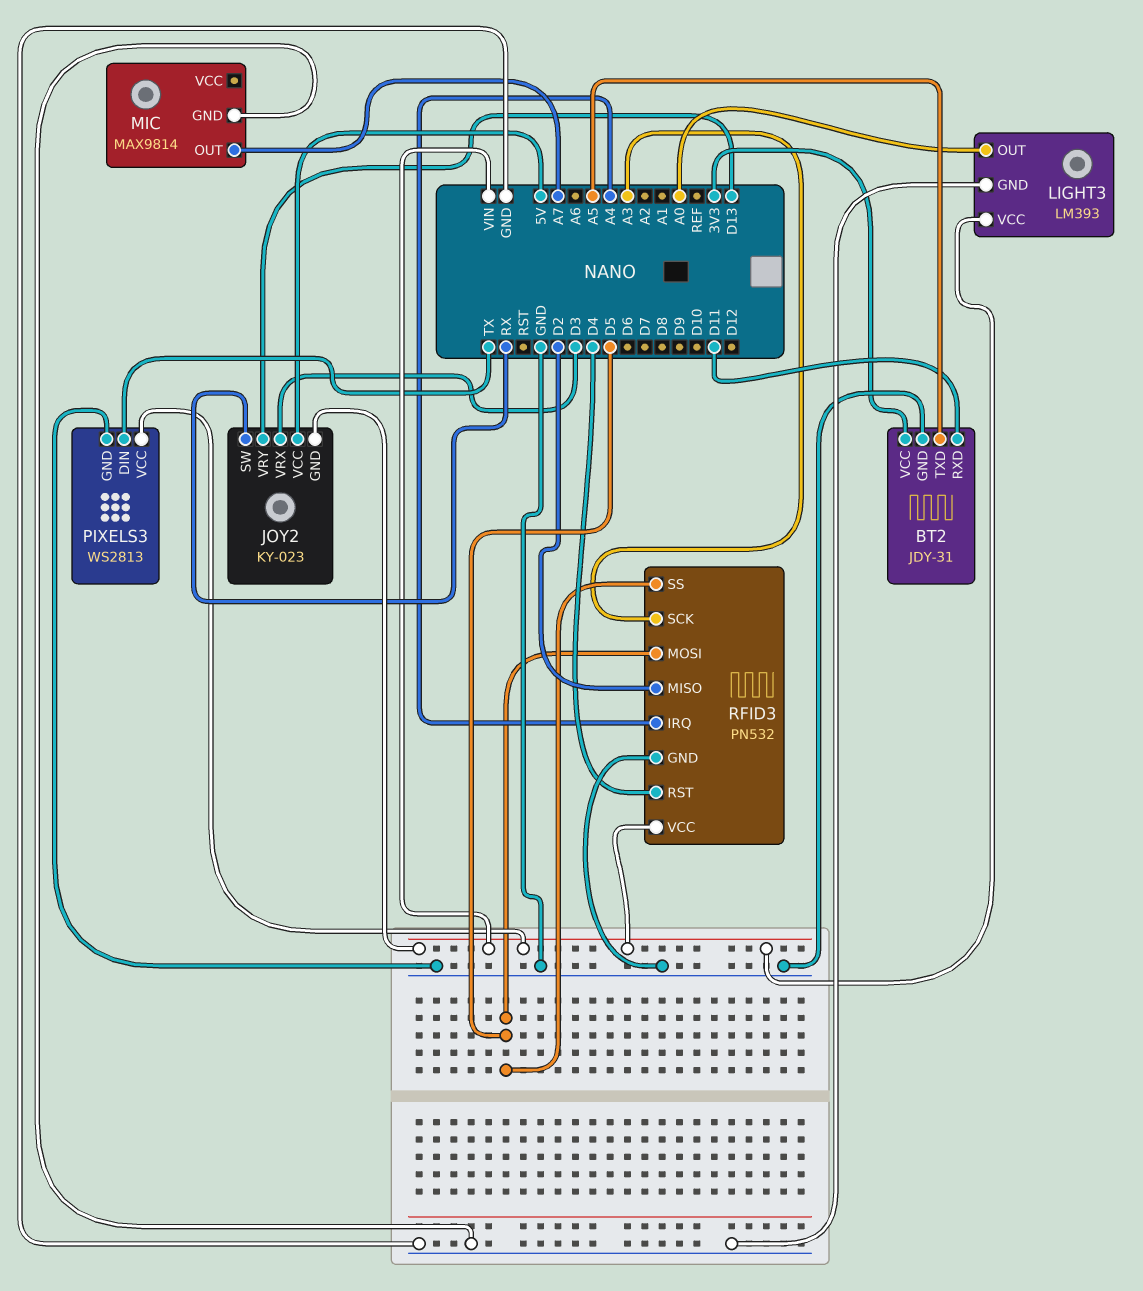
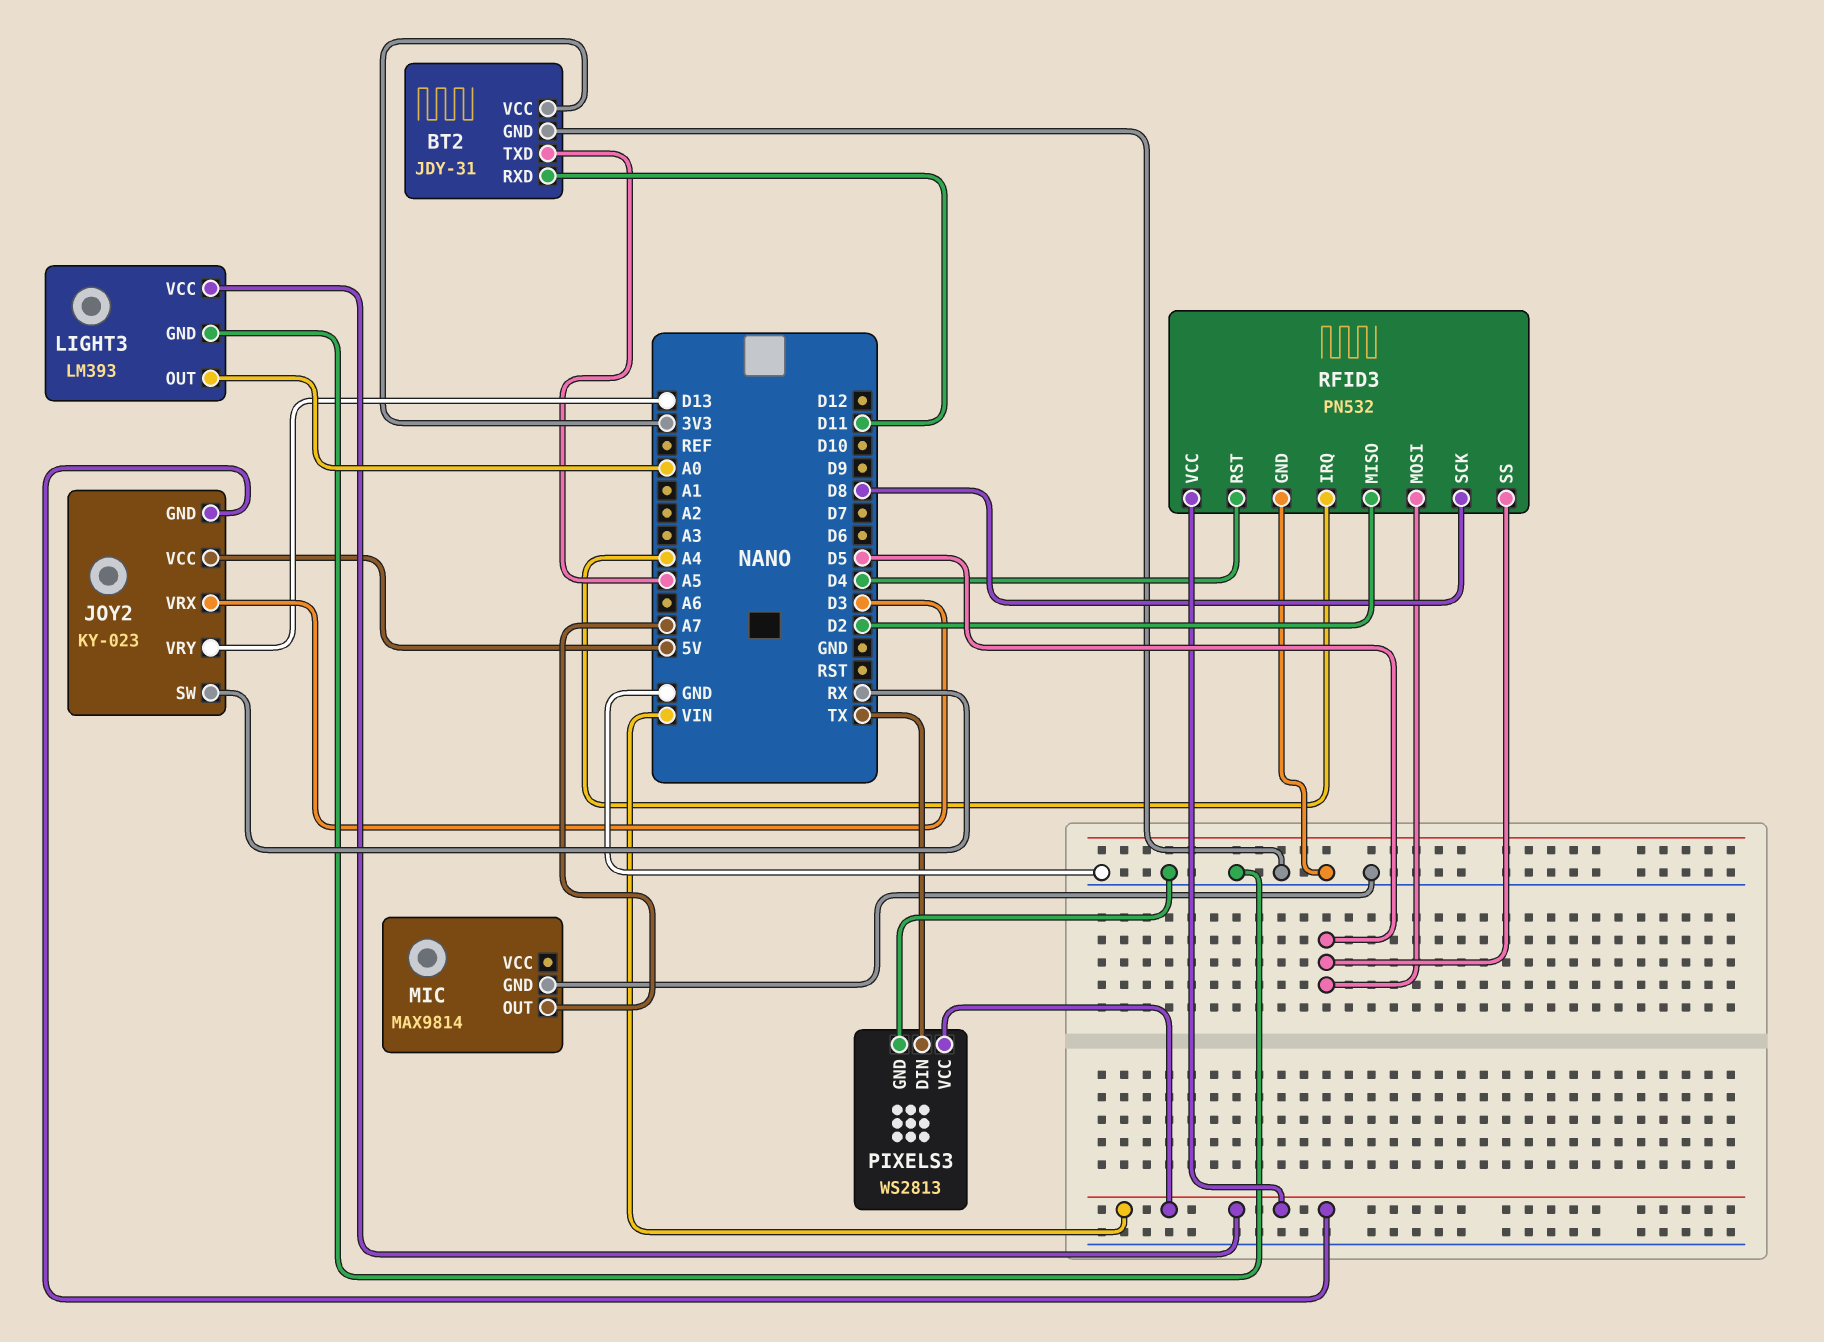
RFID3 pin SCK: A3 -> D8

